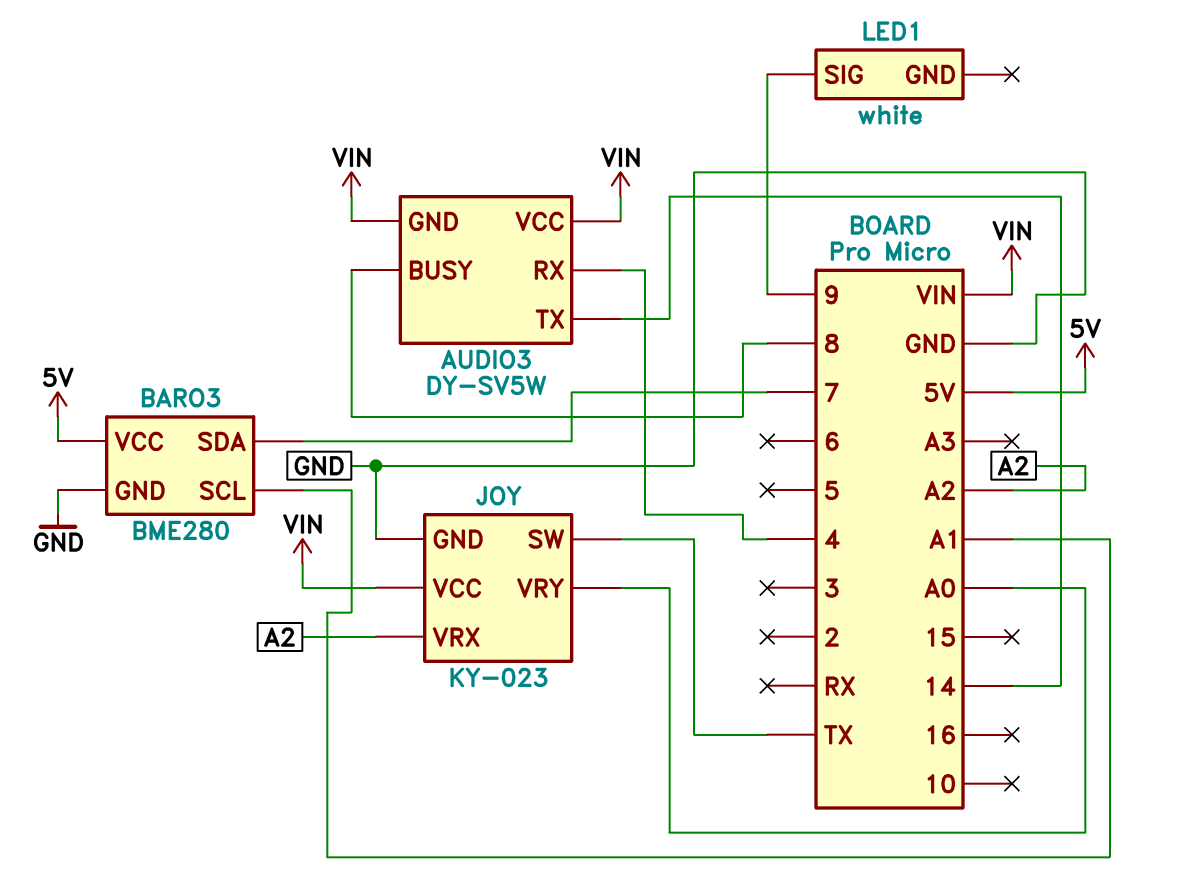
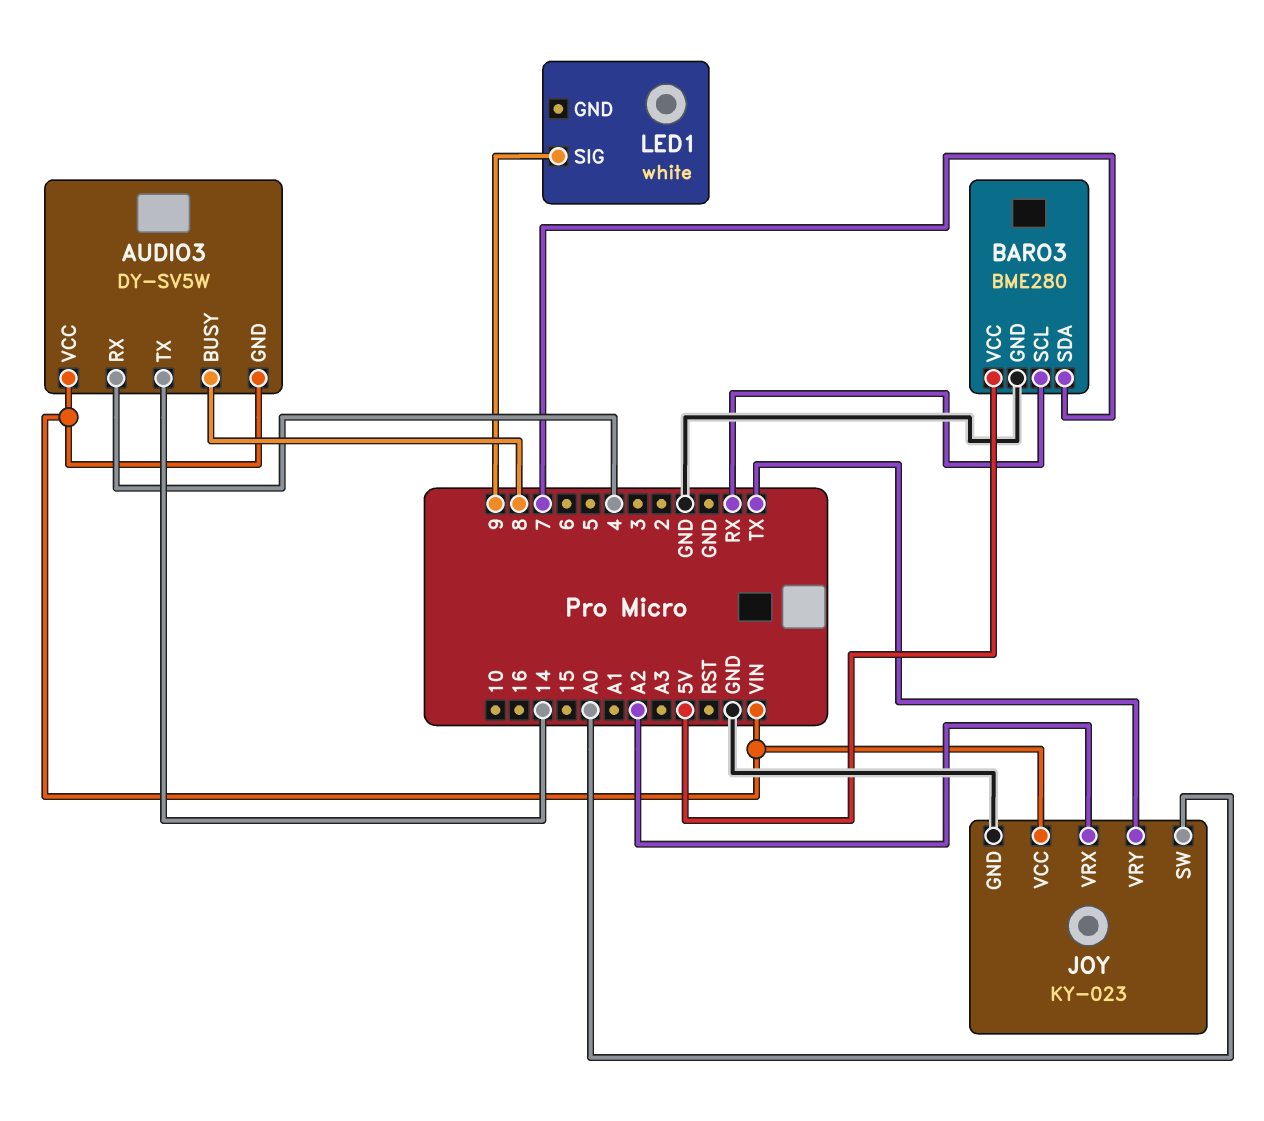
BARO3 pin SCL: A1 -> RX
JOY pin SW: TX -> A0
JOY pin VRY: A0 -> TX

